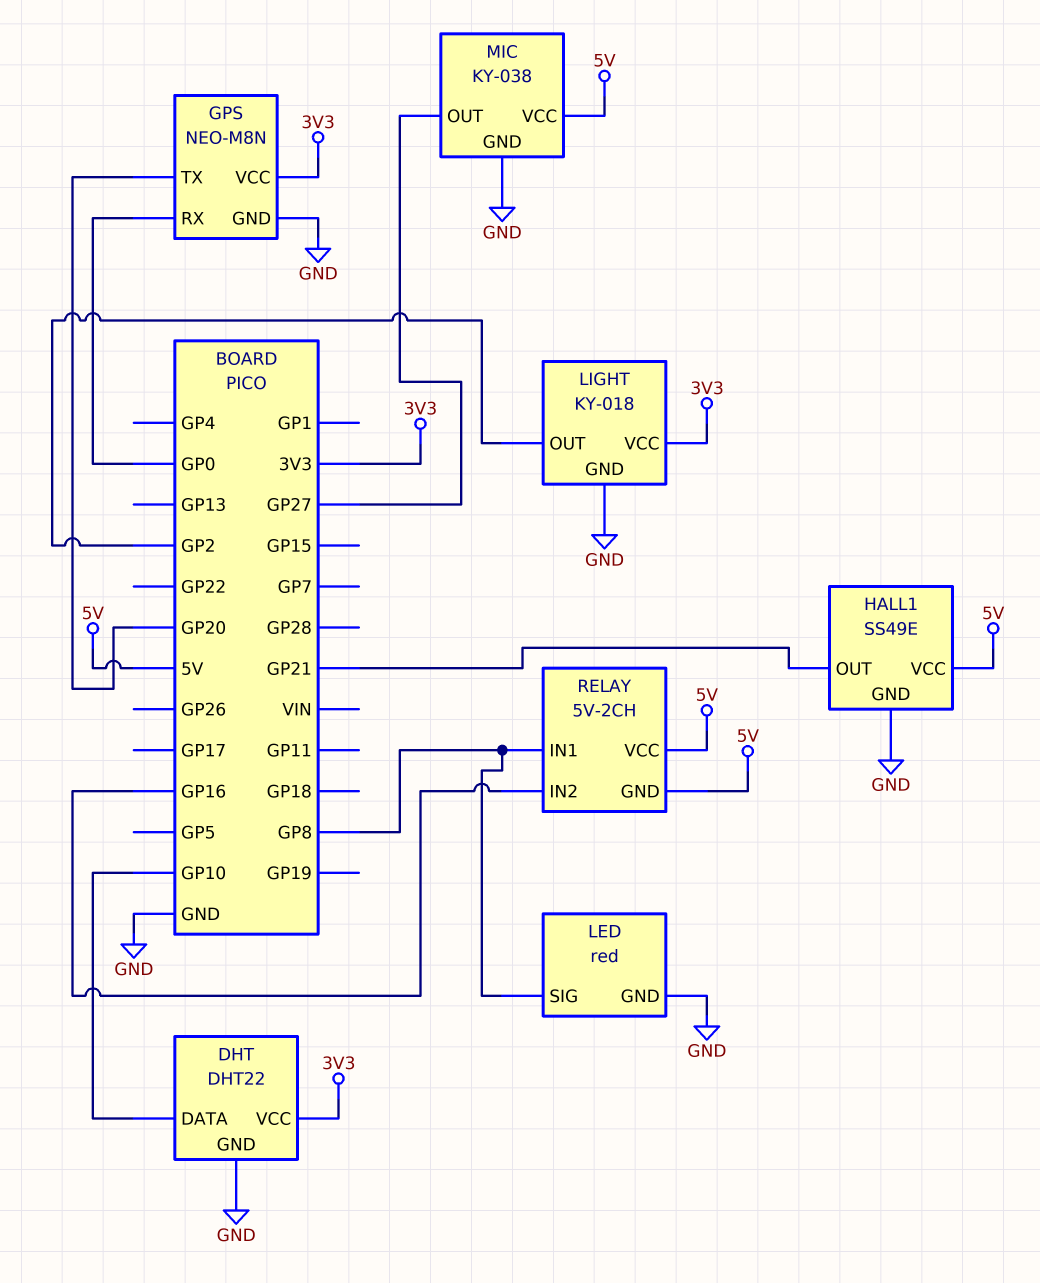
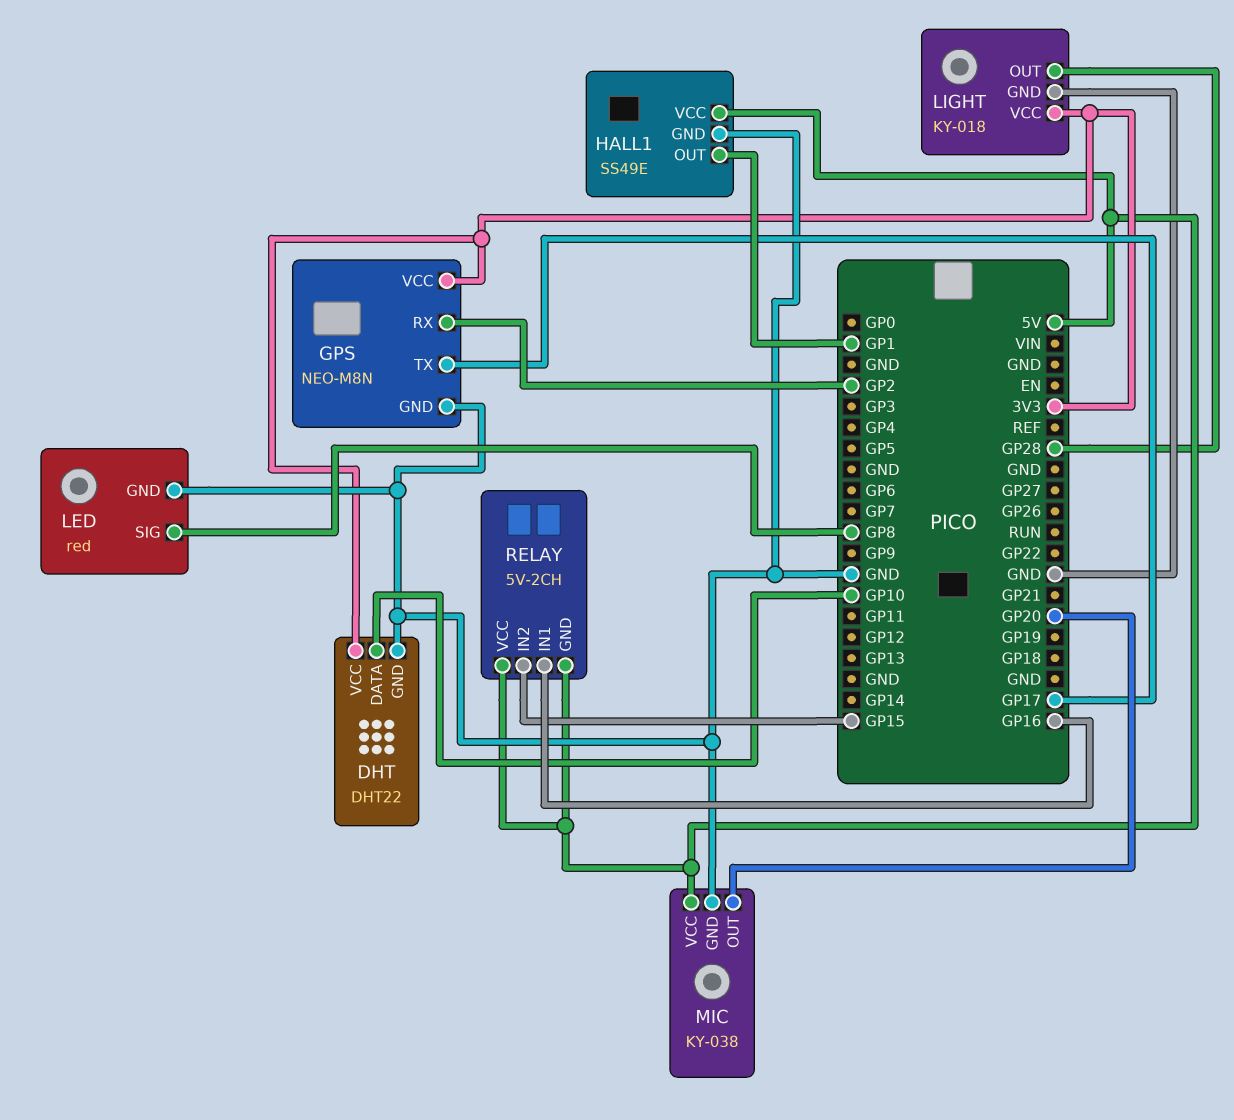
GPS pin RX: GP0 -> GP2
GPS pin TX: GP20 -> GP17
HALL1 pin OUT: GP21 -> GP1
LIGHT pin OUT: GP2 -> GP28
MIC pin OUT: GP27 -> GP20
RELAY pin IN1: GP8 -> GP16
RELAY pin IN2: GP16 -> GP15

